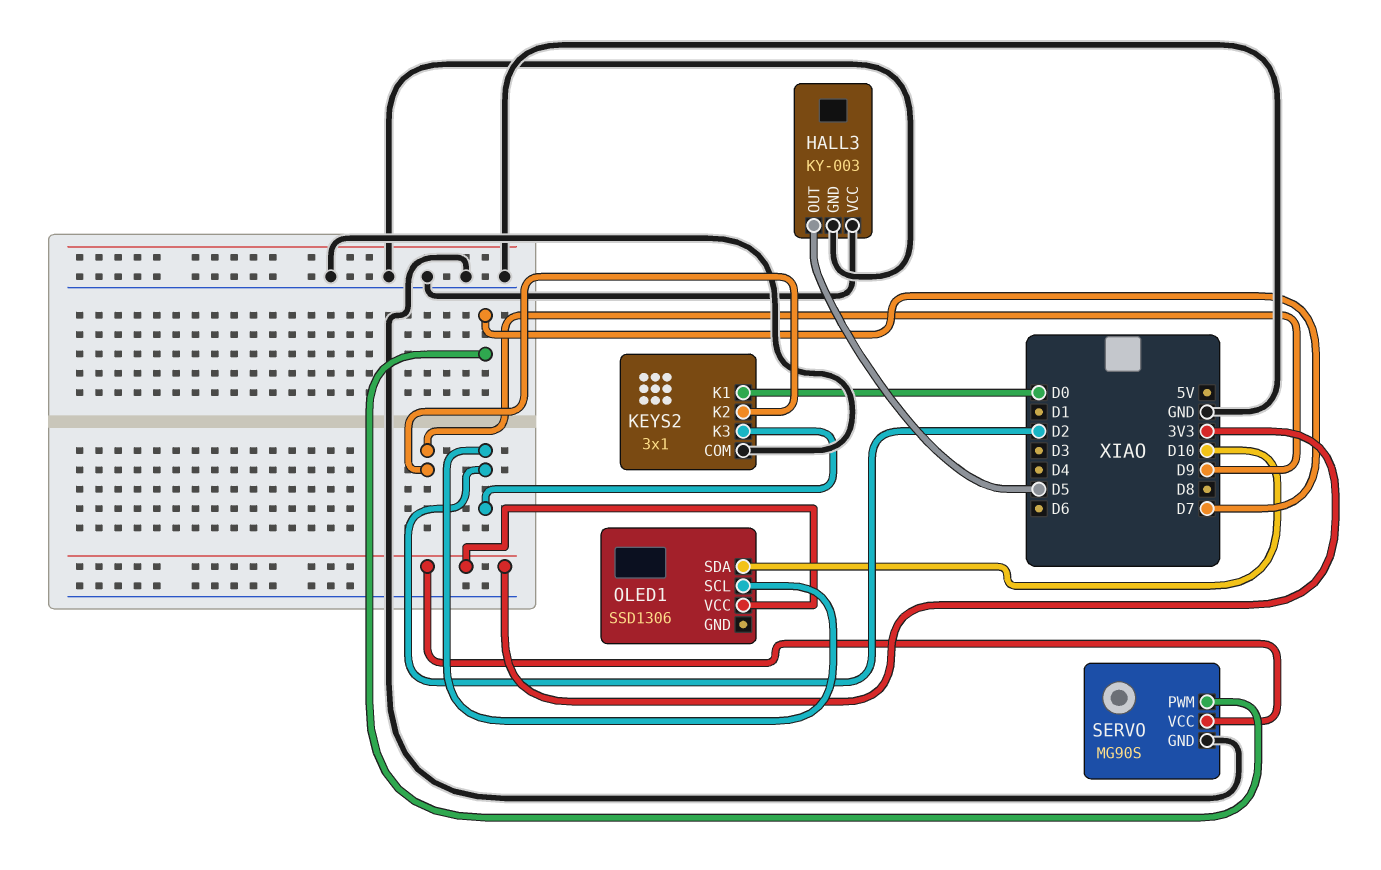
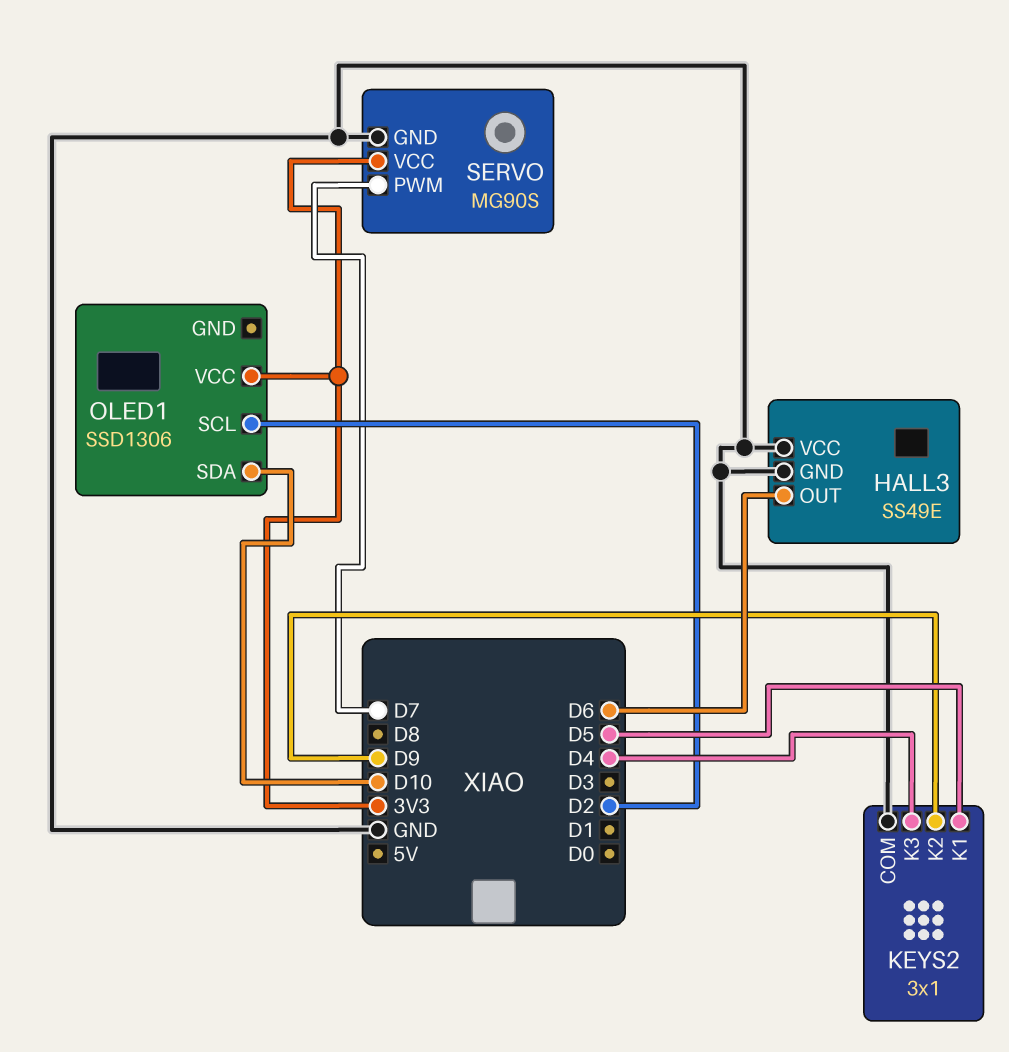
HALL3: KY-003 -> SS49E
HALL3 pin OUT: D5 -> D6
KEYS2 pin K1: D0 -> D5
KEYS2 pin K3: D2 -> D4

